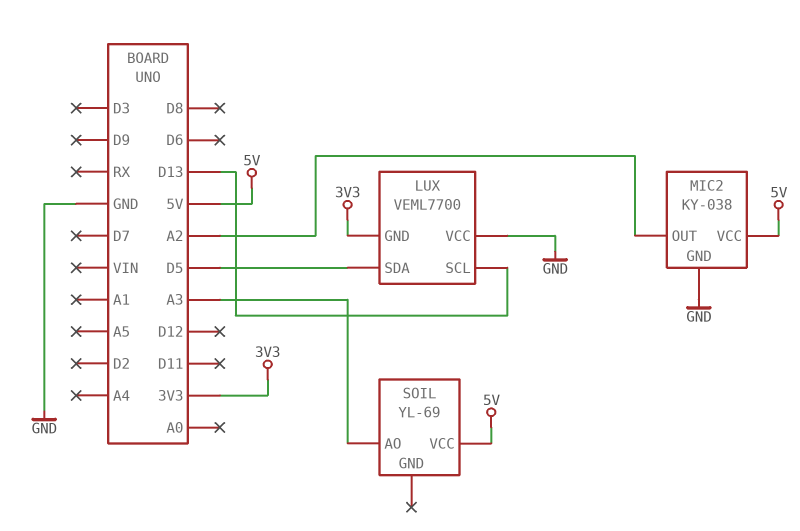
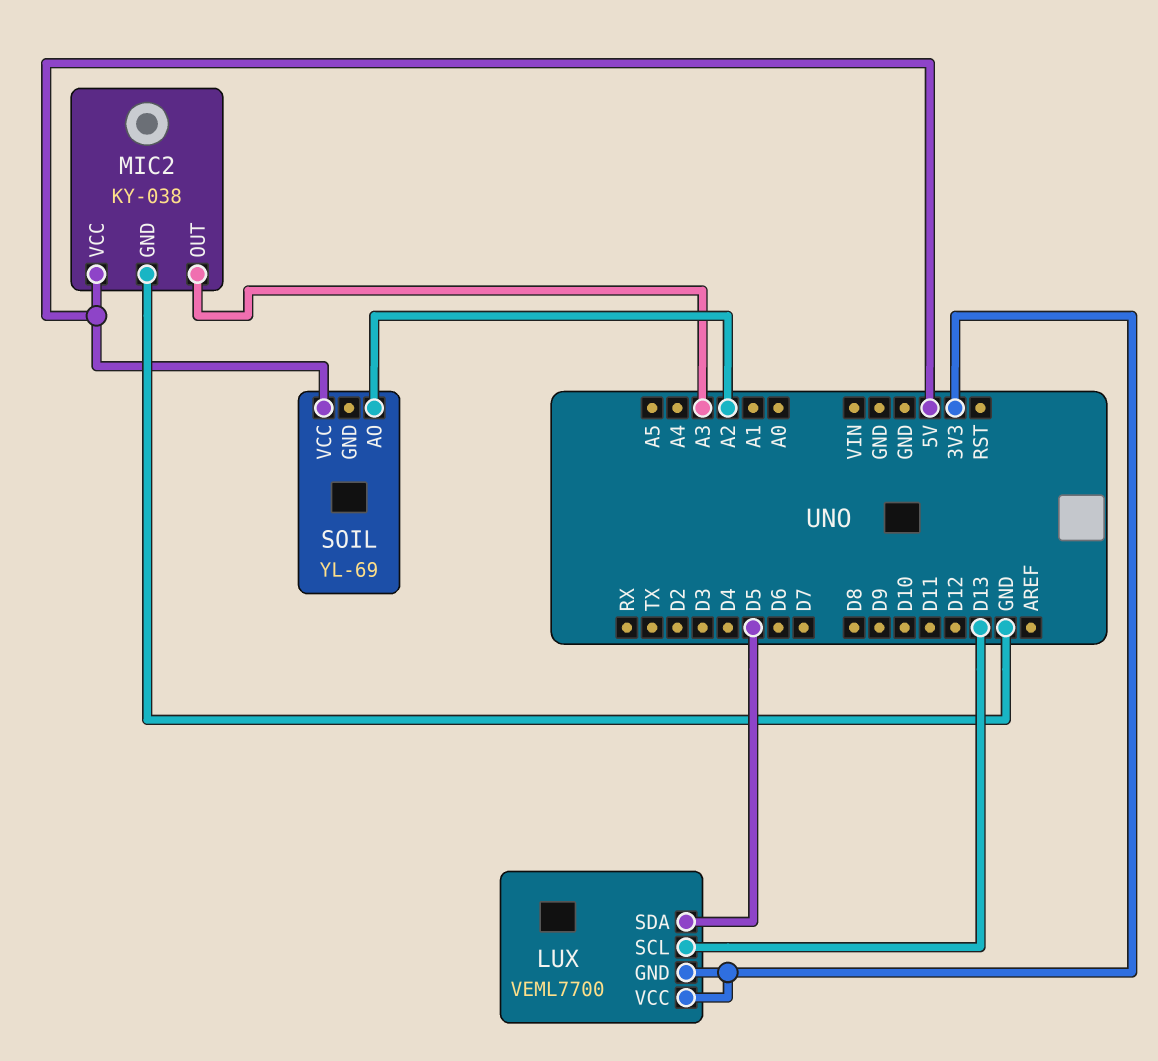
LUX pin VCC: GND -> 3V3
MIC2 pin OUT: A2 -> A3
SOIL pin AO: A3 -> A2

